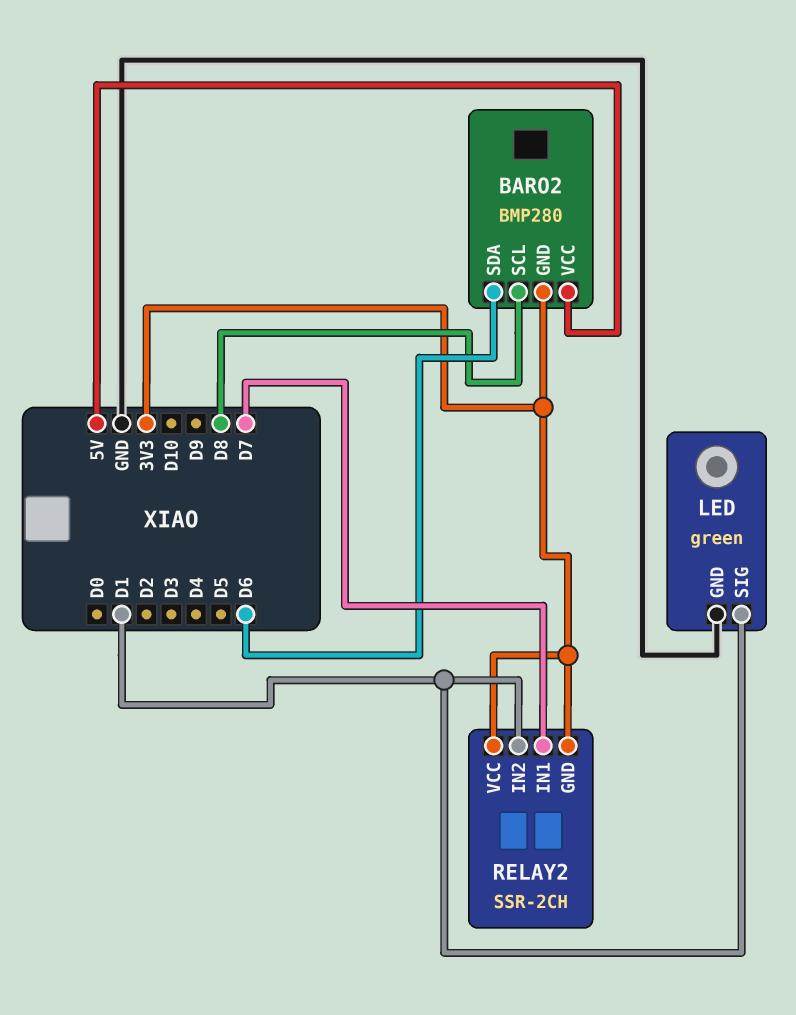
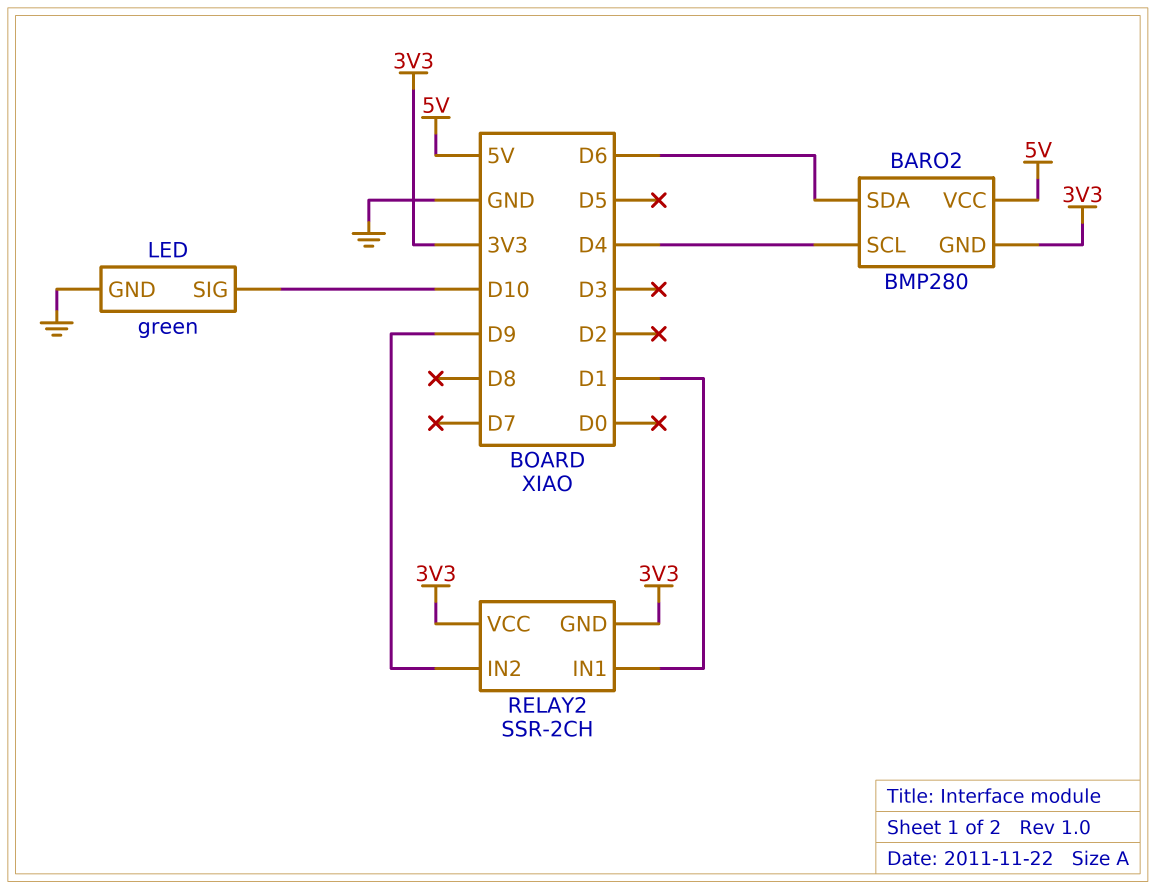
BARO2 pin SCL: D8 -> D4
LED pin SIG: D1 -> D10
RELAY2 pin IN1: D7 -> D1
RELAY2 pin IN2: D1 -> D9

